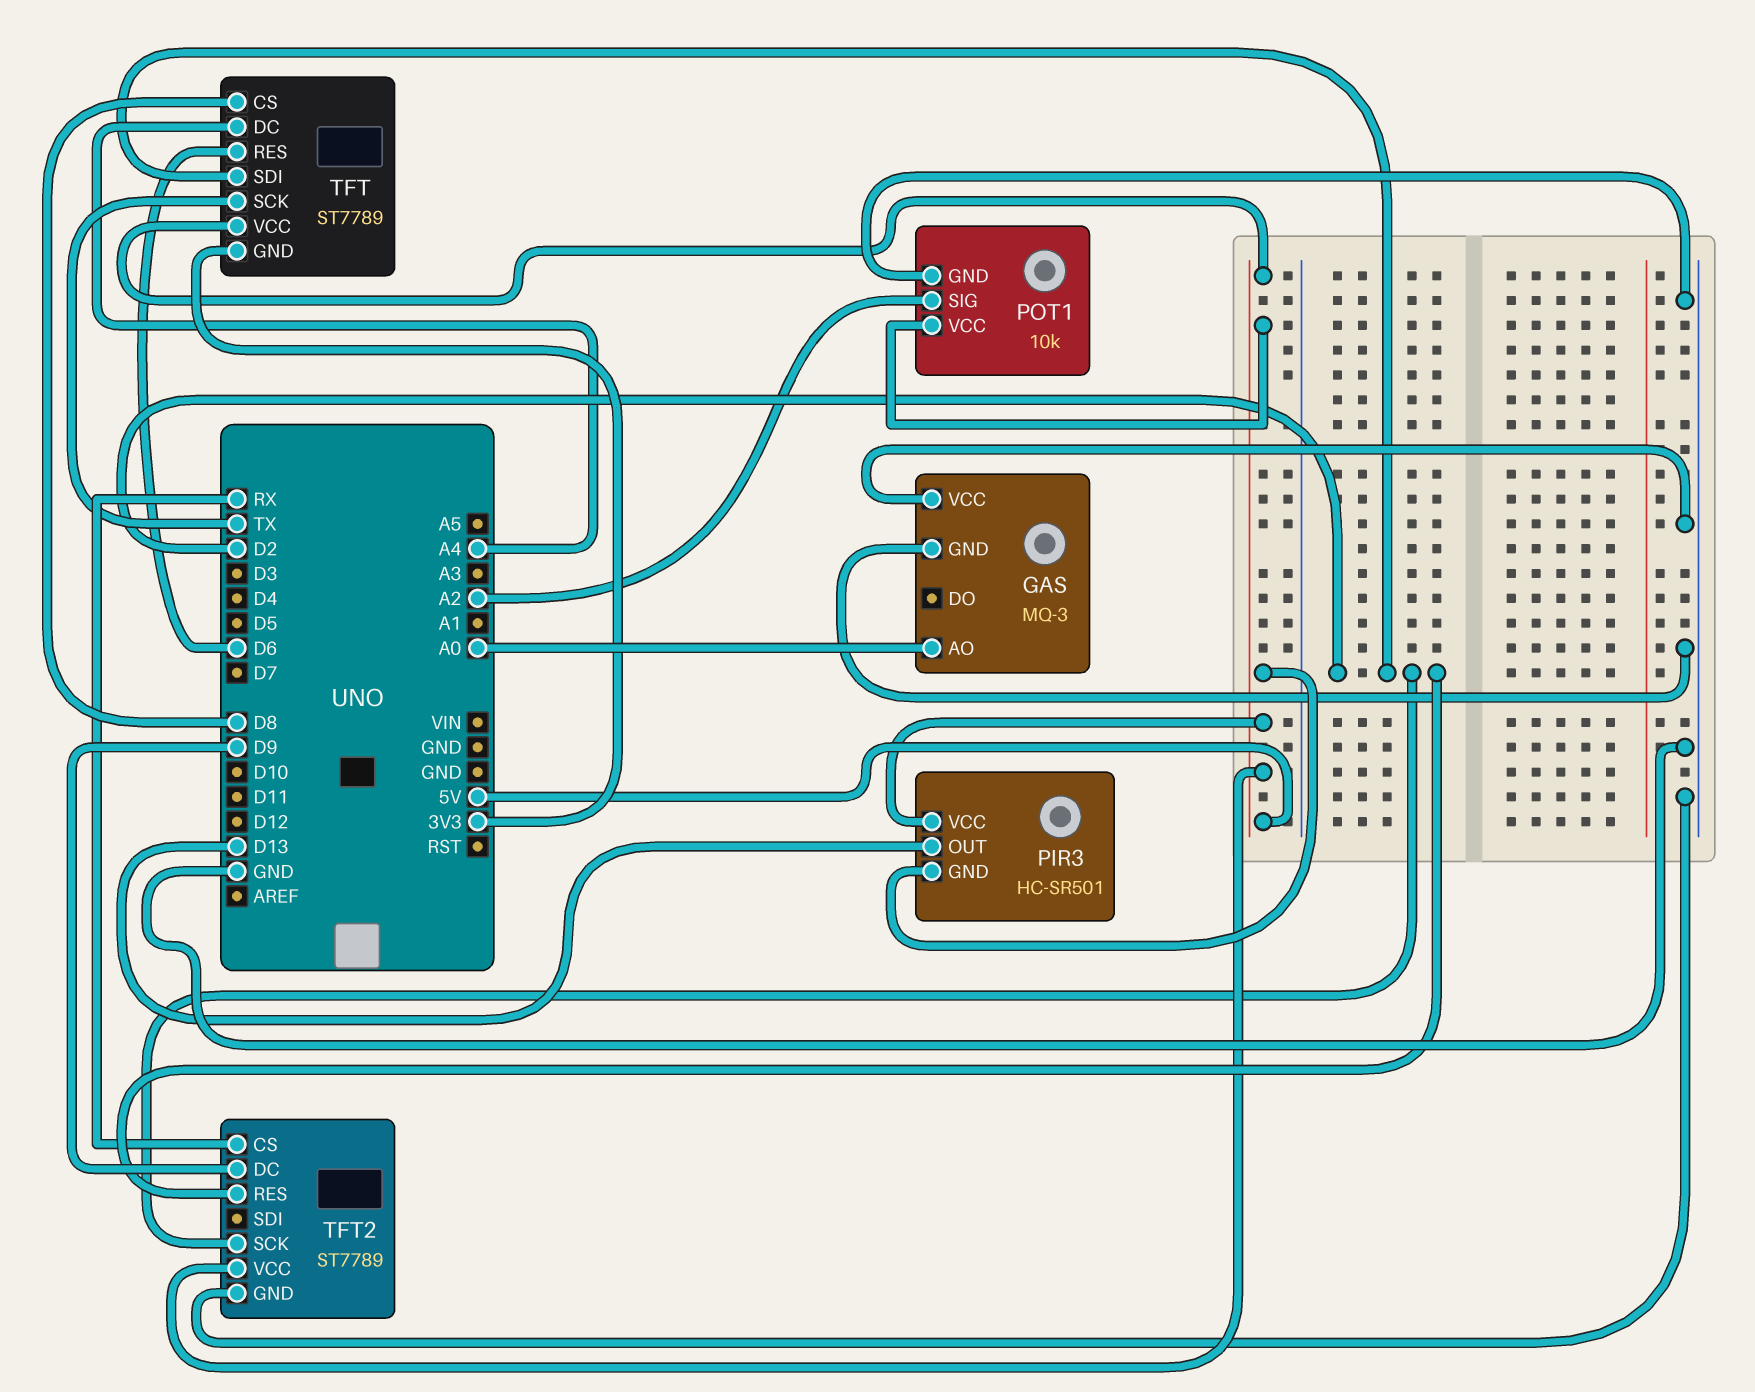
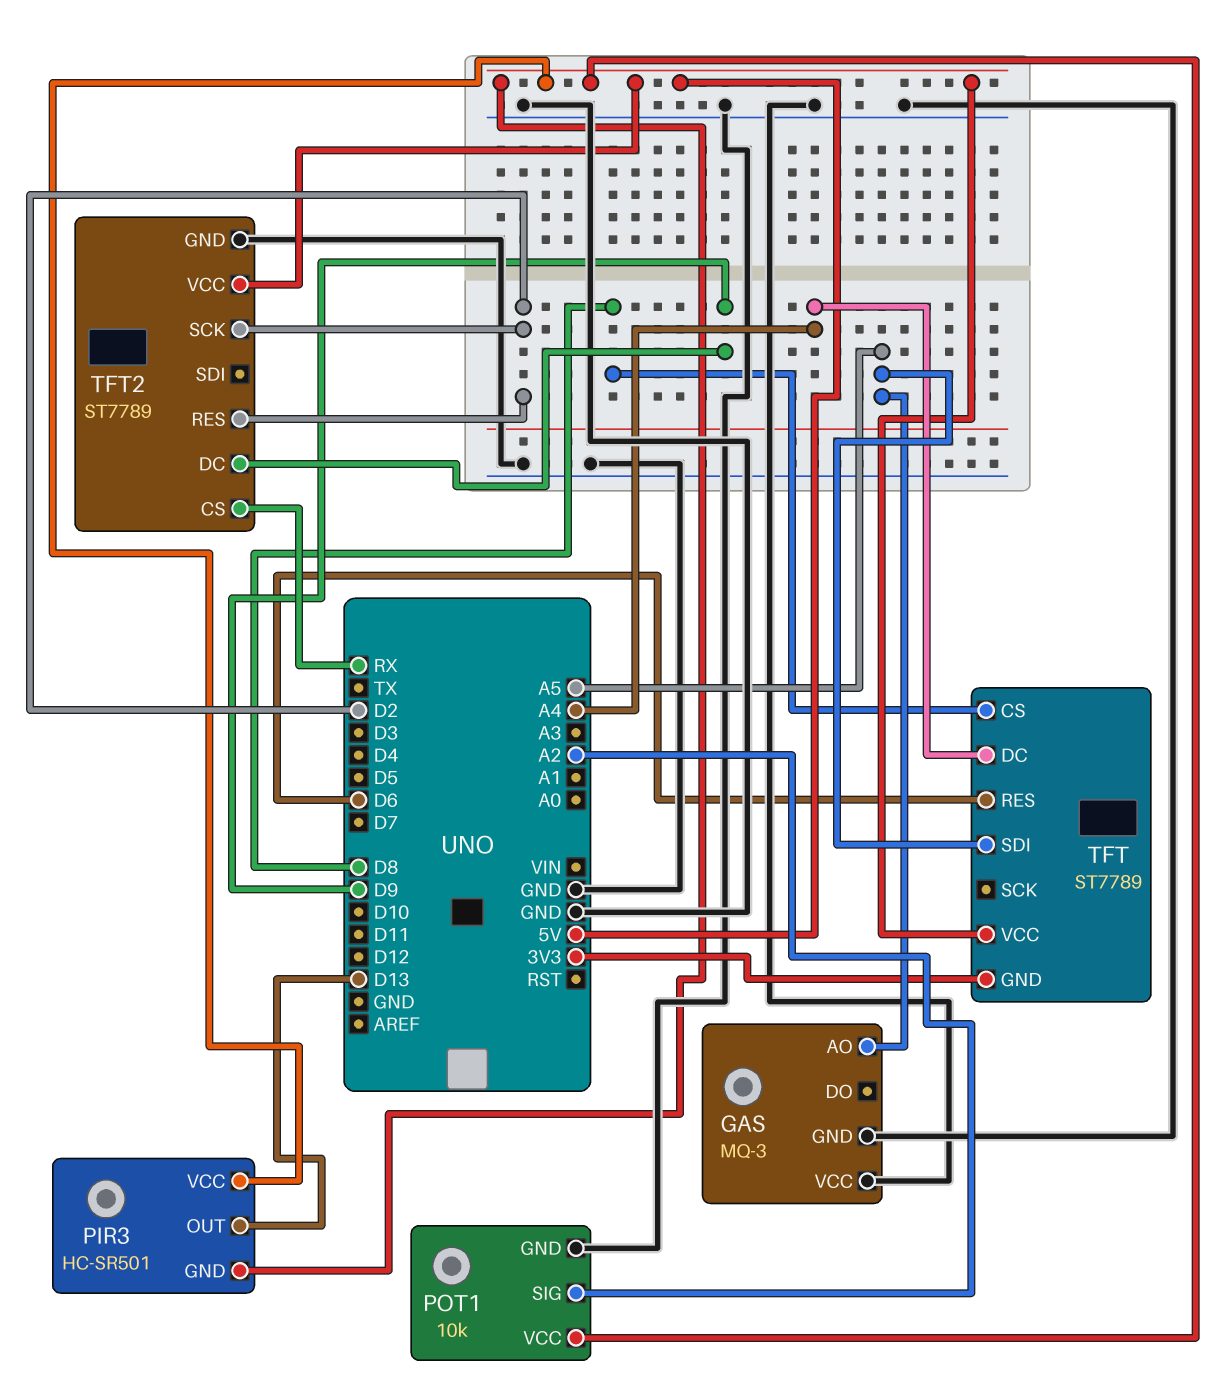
GAS pin AO: A0 -> A5
TFT pin SCK: TX -> none
TFT pin SDI: D2 -> A5

